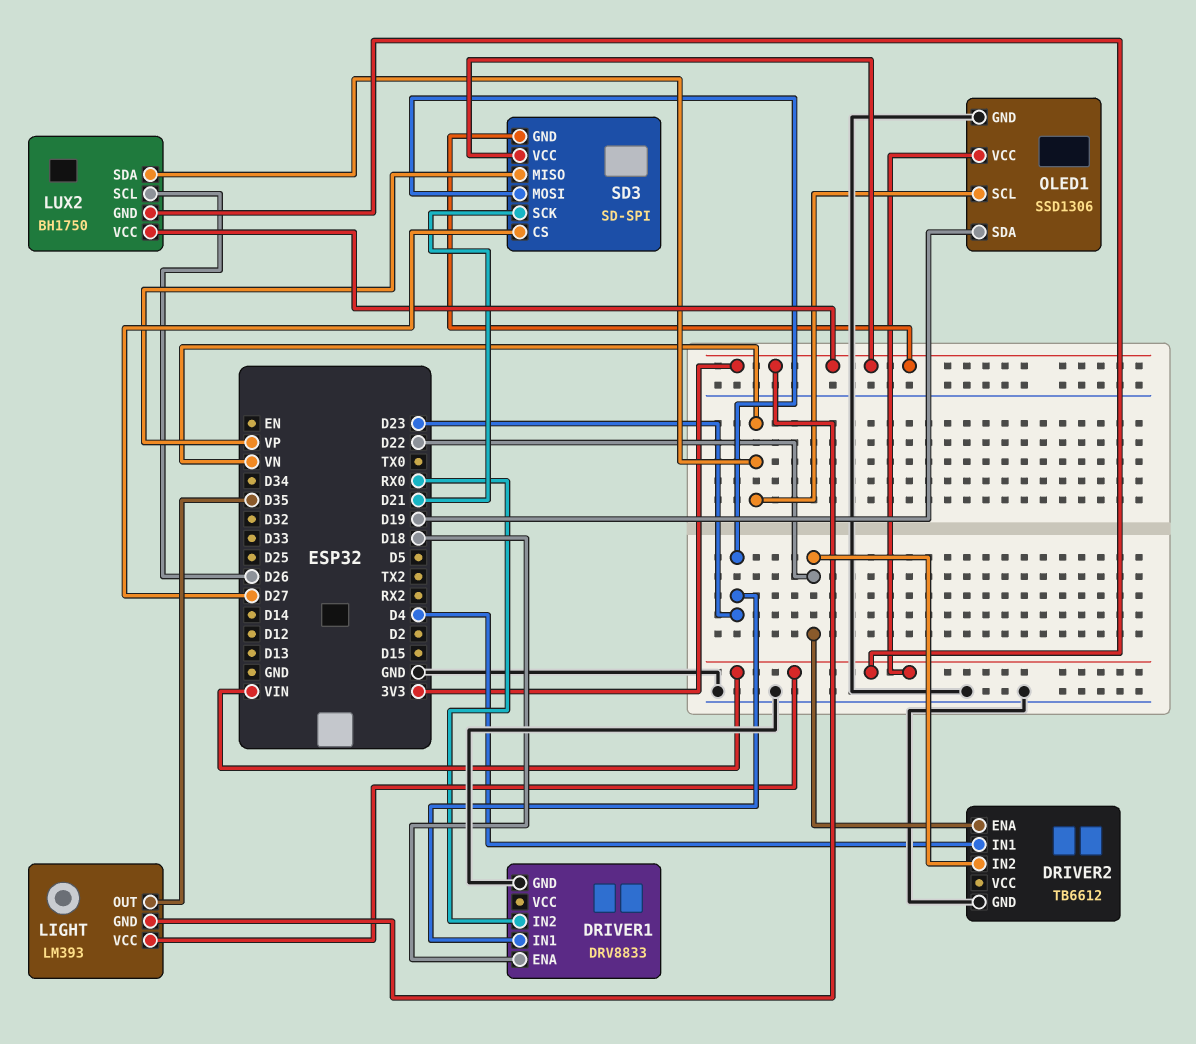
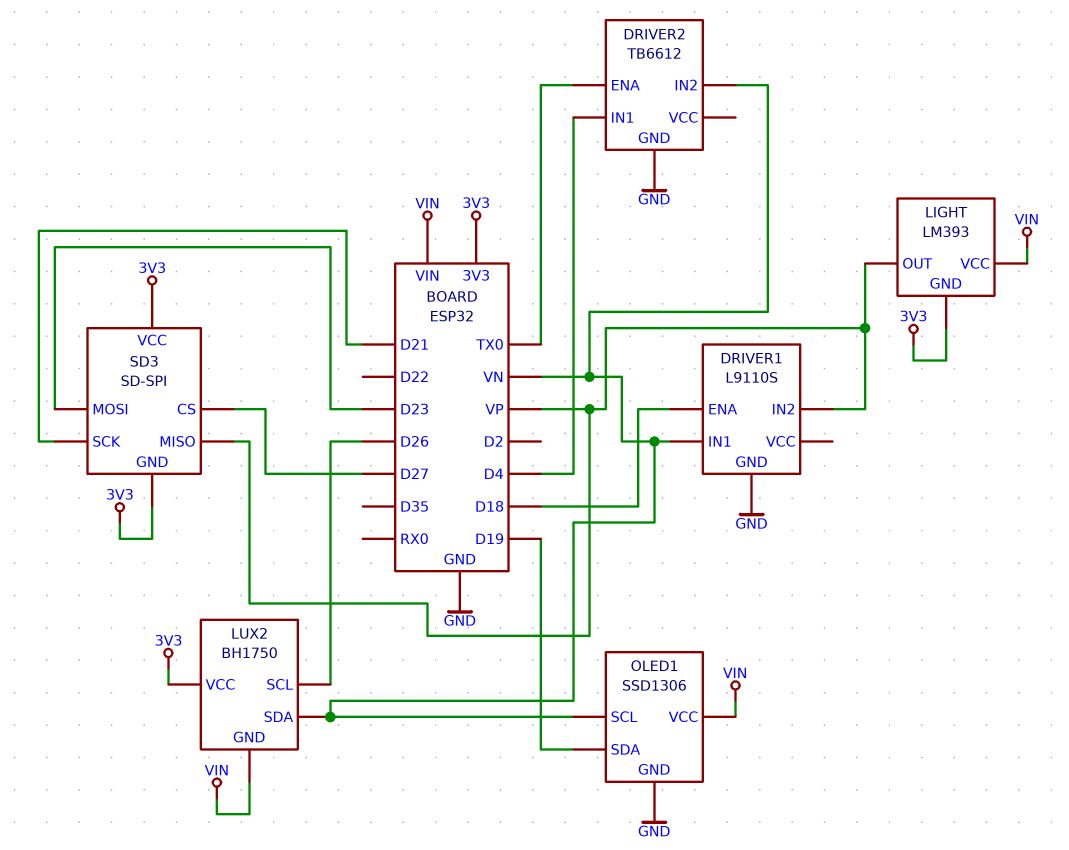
DRIVER1: DRV8833 -> L9110S
DRIVER1 pin IN1: D23 -> VN
DRIVER1 pin IN2: RX0 -> VP
DRIVER2 pin ENA: D22 -> TX0
DRIVER2 pin IN2: D22 -> VN
LIGHT pin OUT: D35 -> VP

